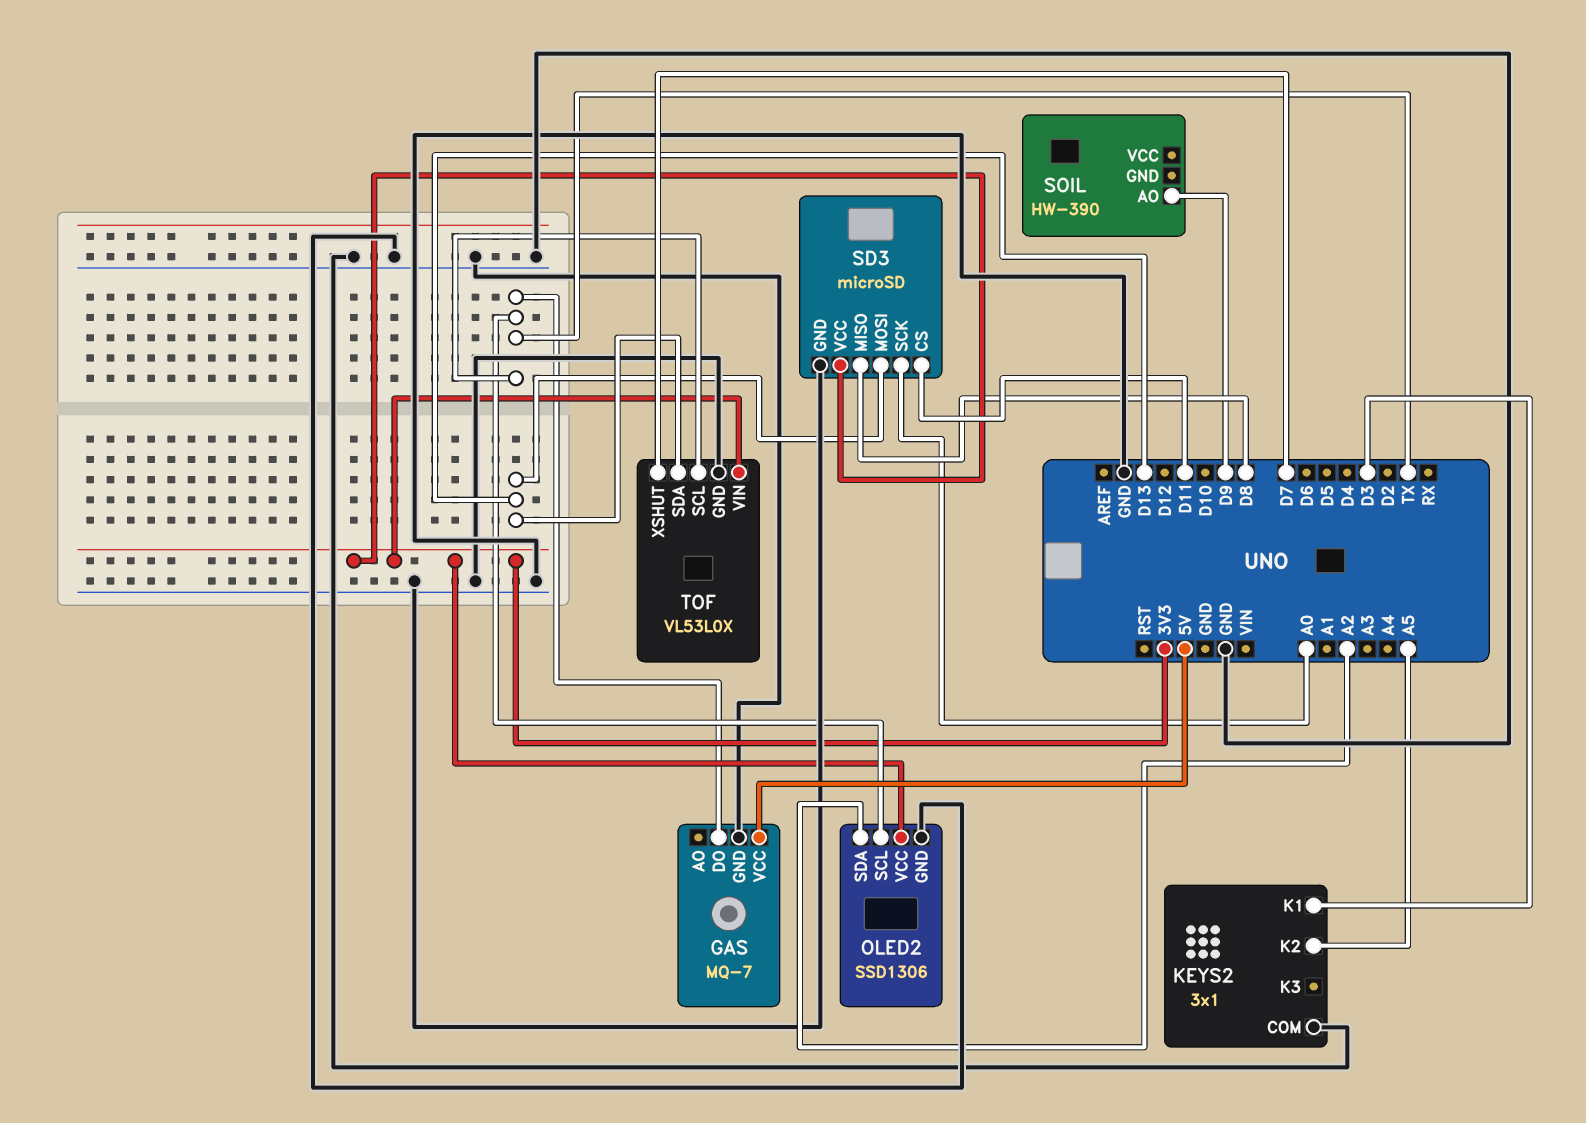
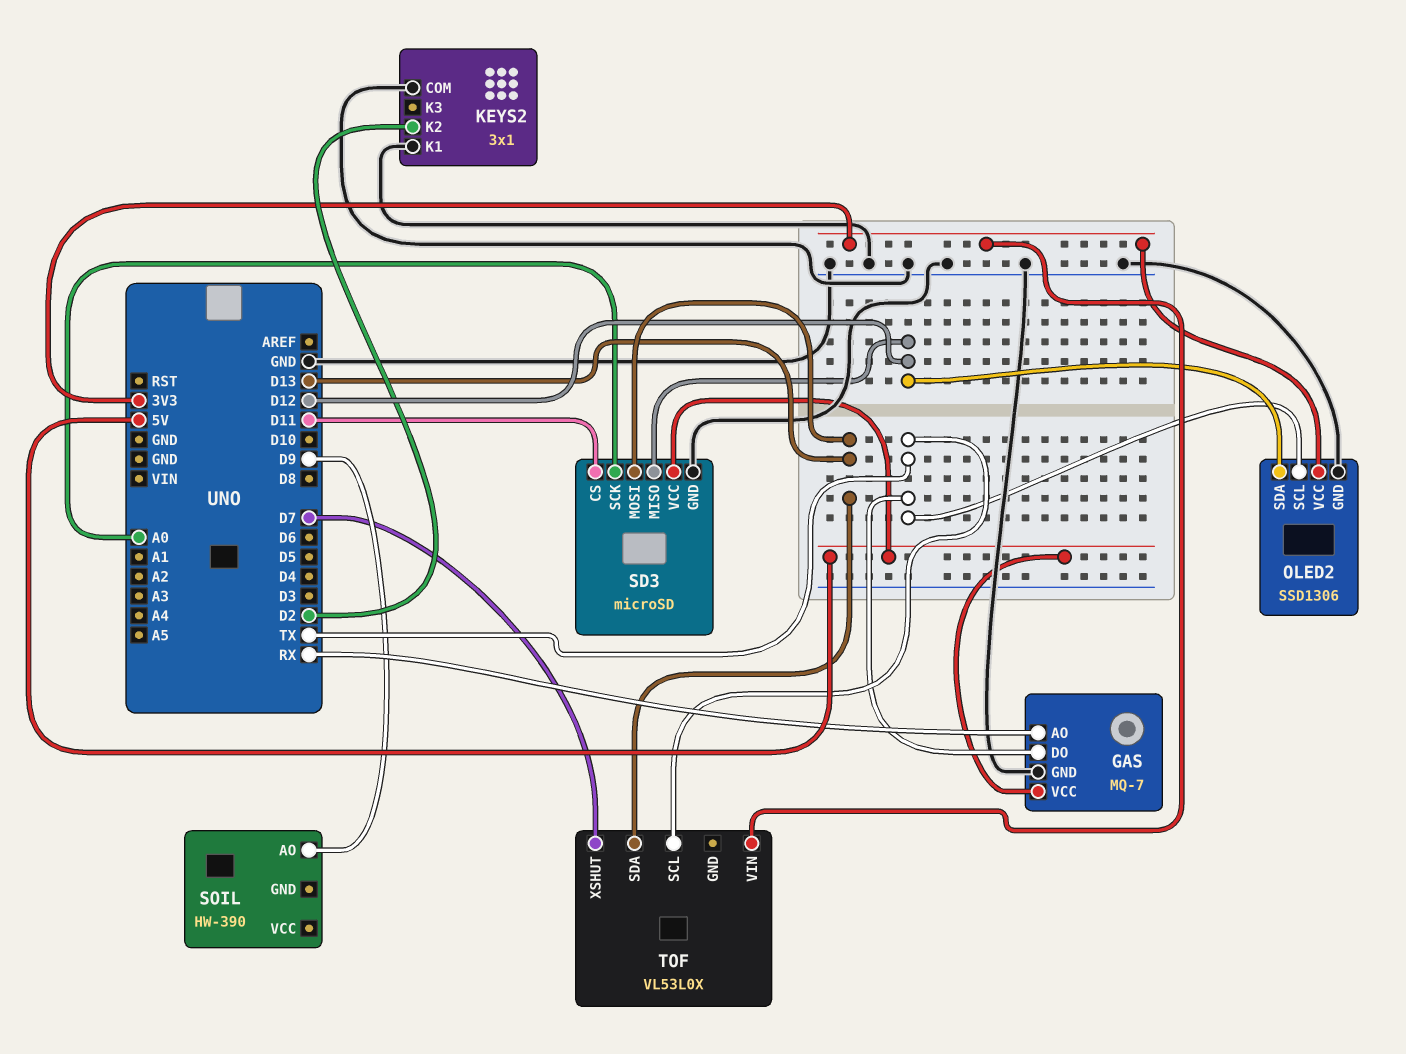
GAS pin AO: none -> RX
KEYS2 pin K1: D3 -> GND
KEYS2 pin K2: A5 -> D2
OLED2 pin SDA: A2 -> D12
SD3 pin MISO: D8 -> D12
SD3 pin VCC: 3V3 -> 5V
TOF pin GND: GND -> none

